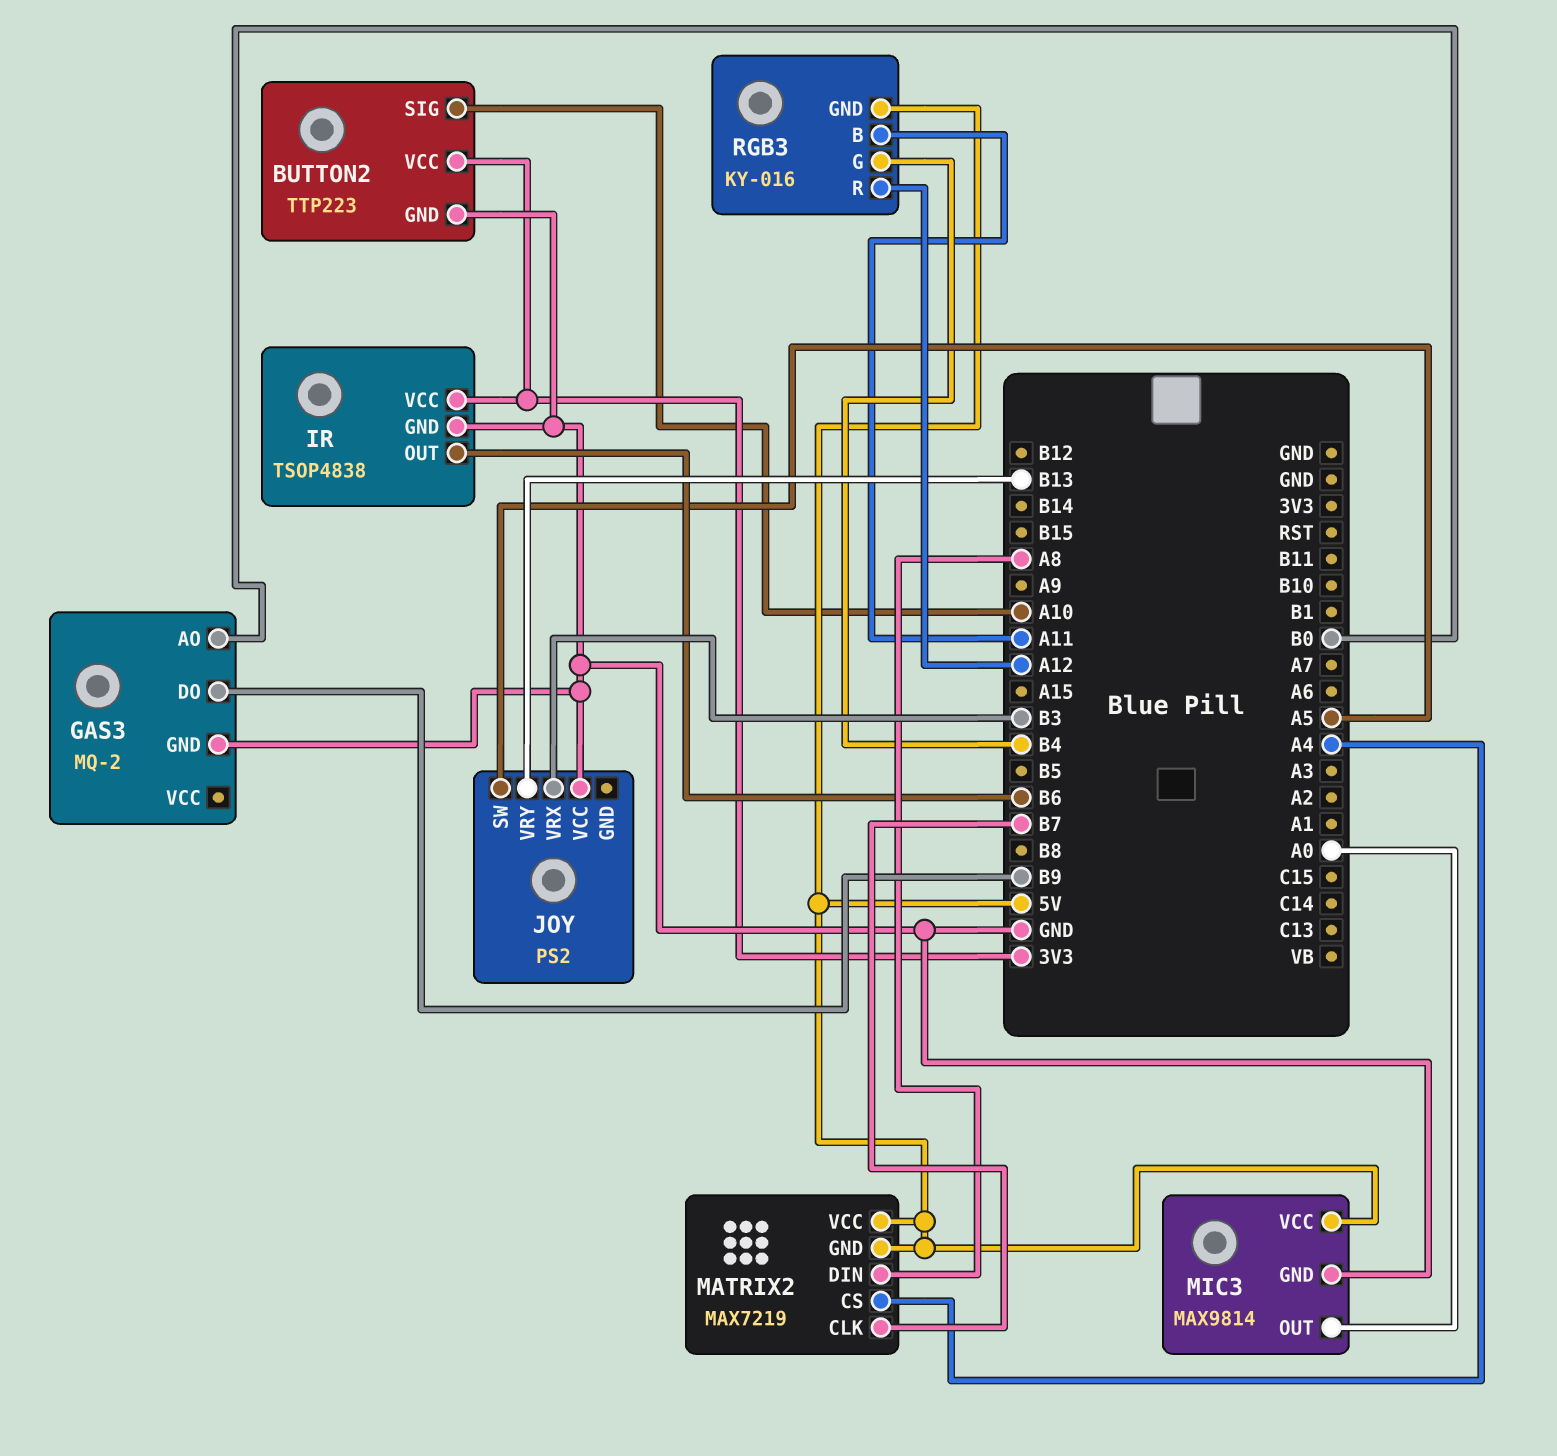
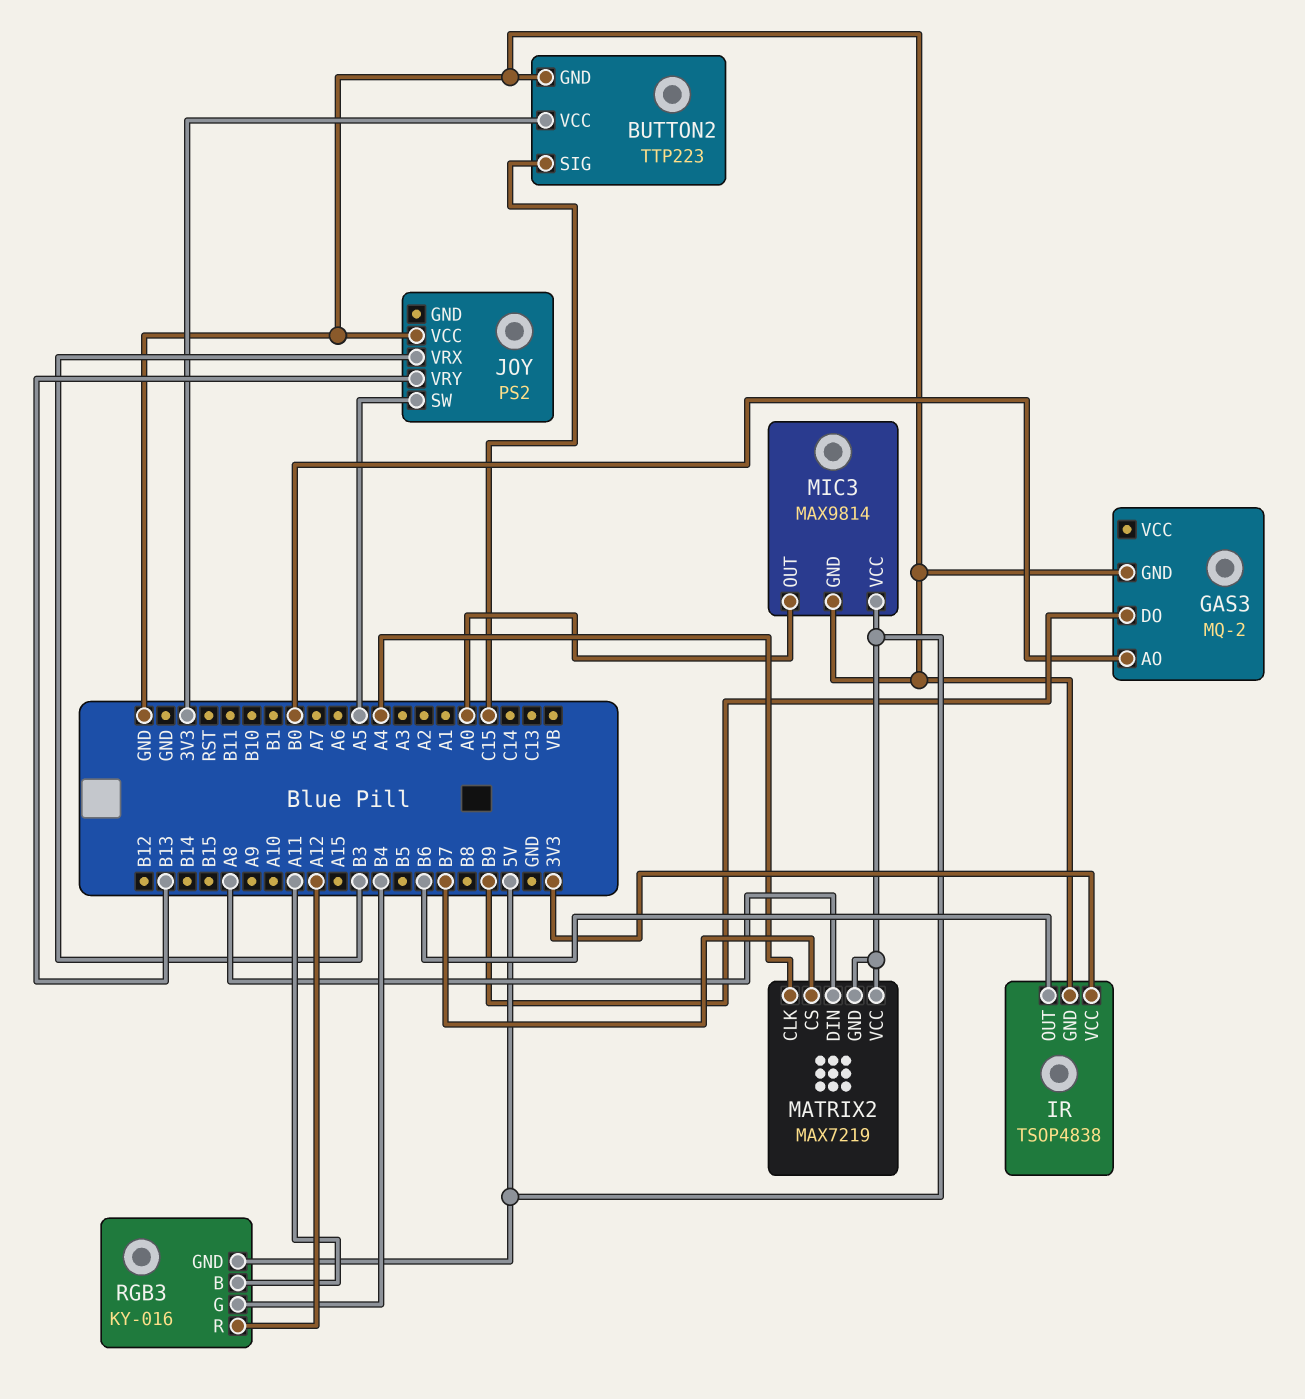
BUTTON2 pin SIG: A10 -> C15
MATRIX2 pin CLK: B7 -> A4
MATRIX2 pin CS: A4 -> B7

